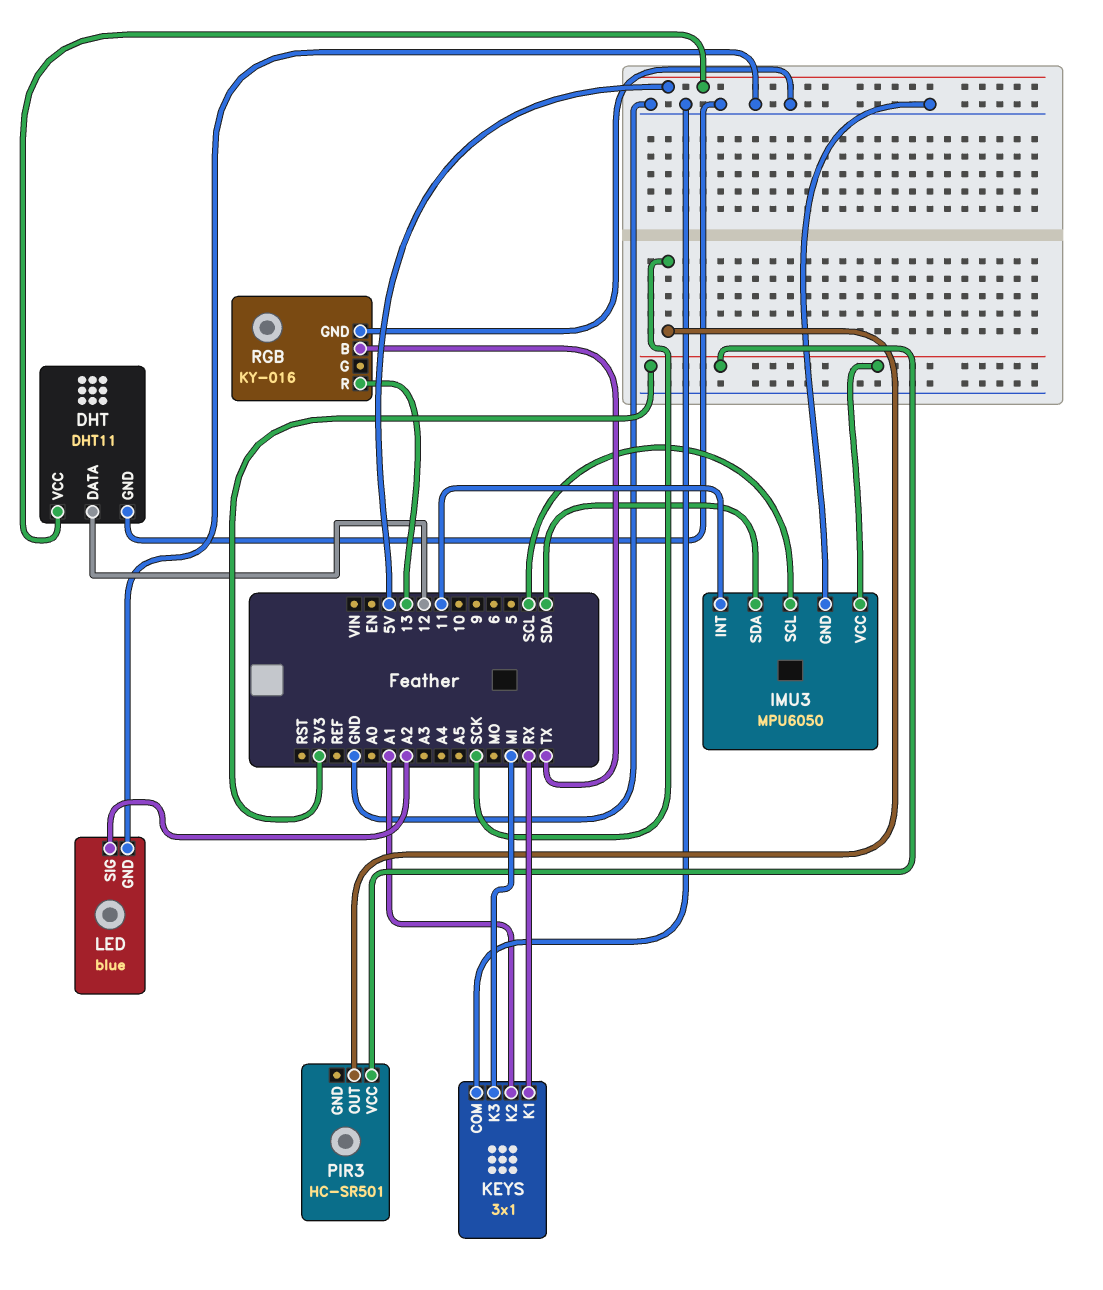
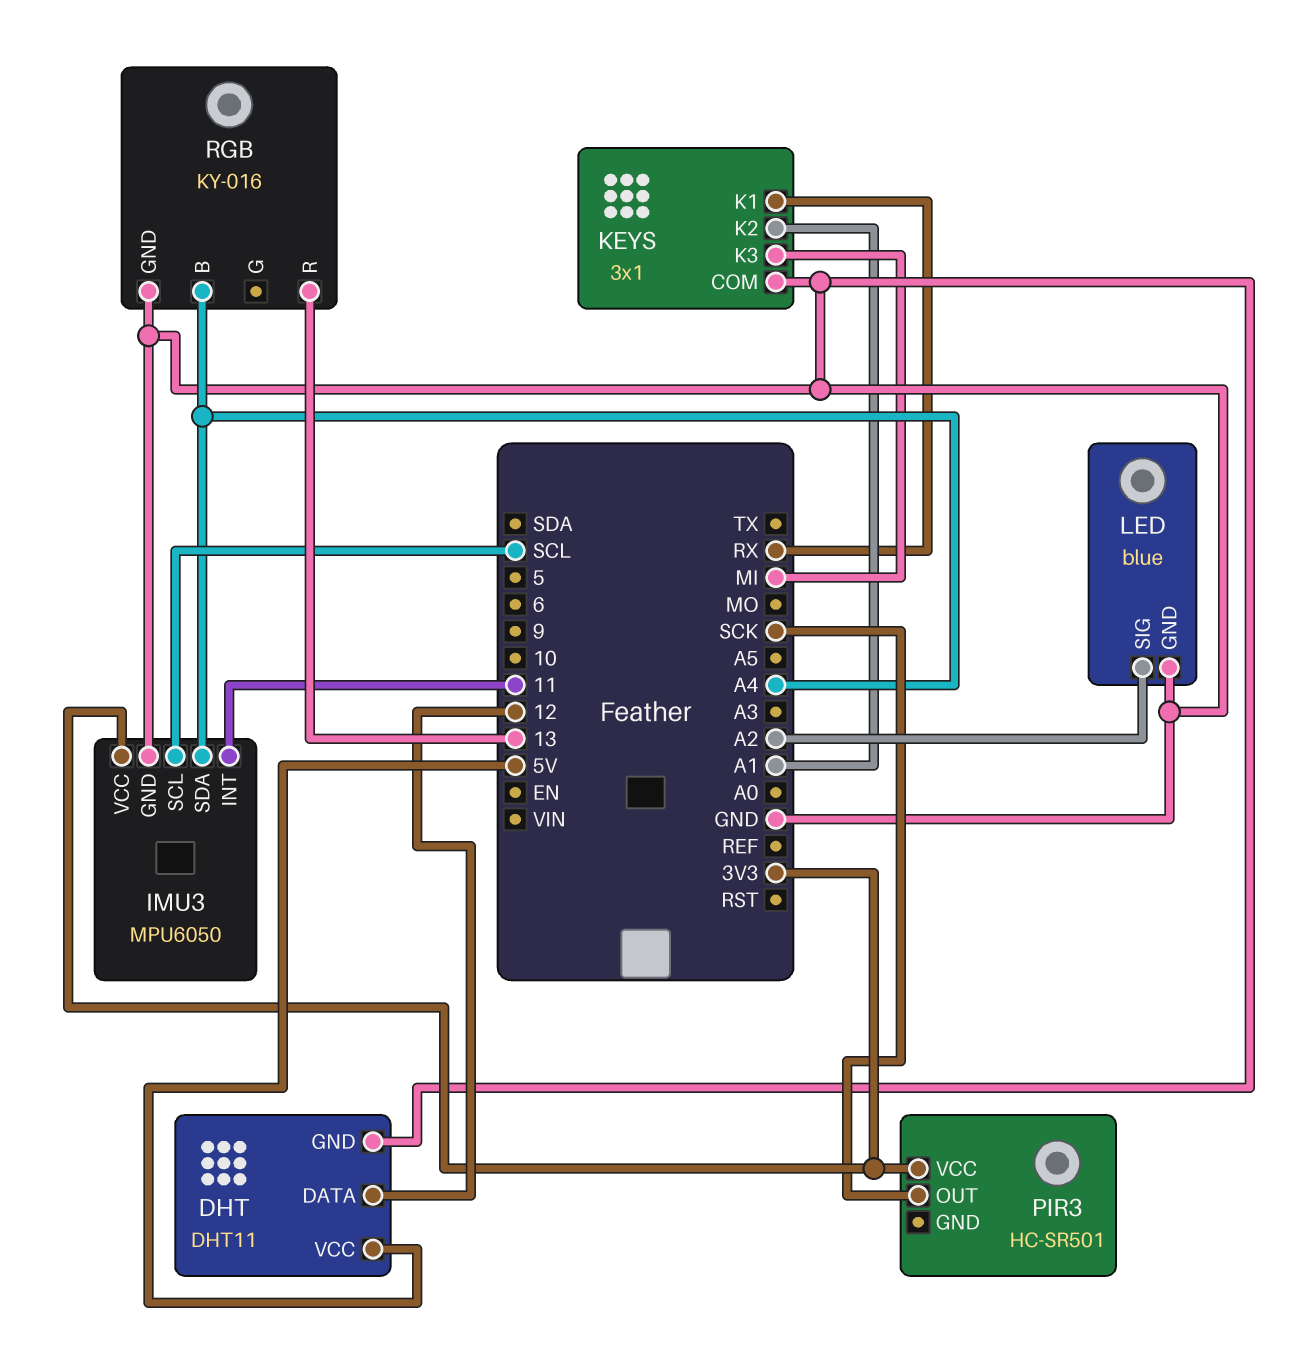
IMU3 pin SDA: SDA -> A4
RGB pin B: TX -> A4

